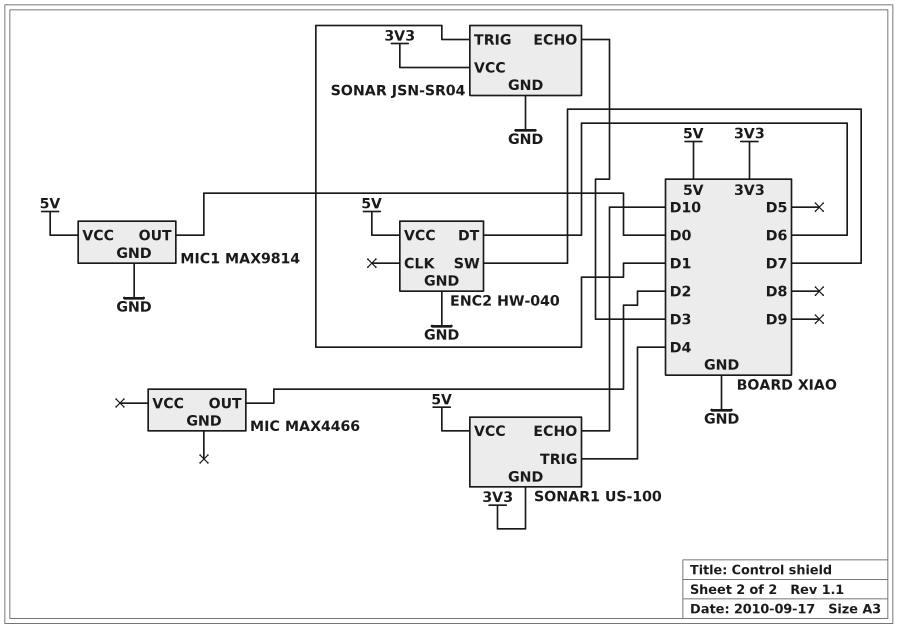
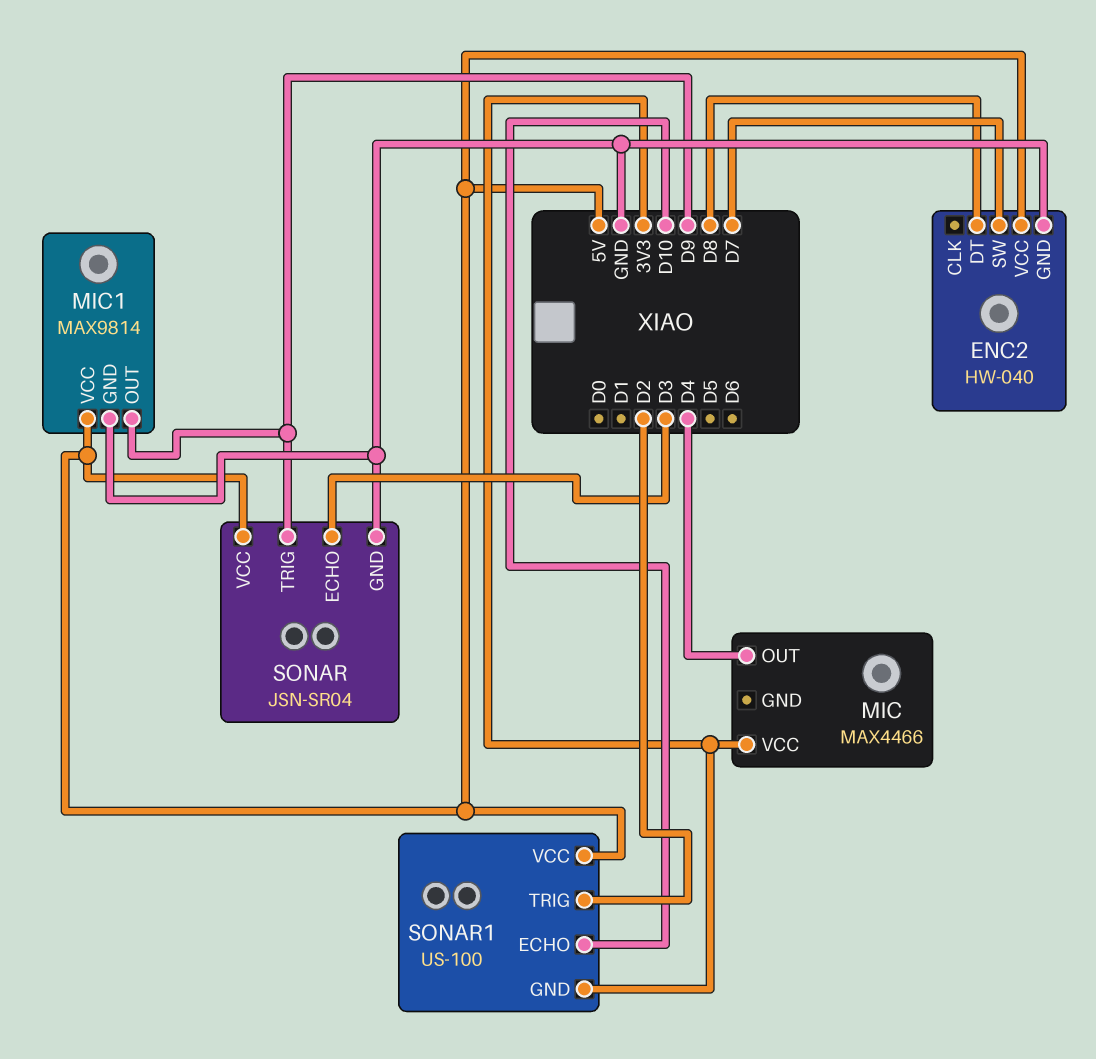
ENC2 pin DT: D6 -> D8
MIC pin OUT: D2 -> D4
MIC pin VCC: none -> 3V3
MIC1 pin OUT: D0 -> D9
SONAR pin TRIG: D1 -> D9
SONAR pin VCC: 3V3 -> 5V
SONAR1 pin TRIG: D4 -> D2

